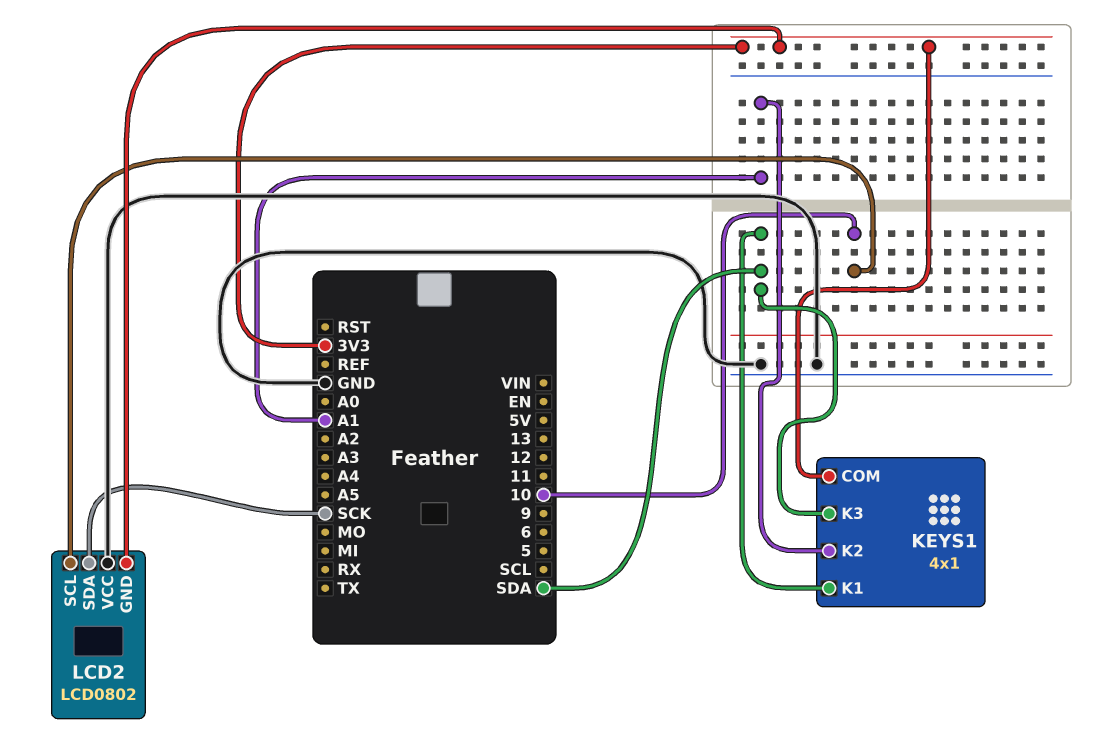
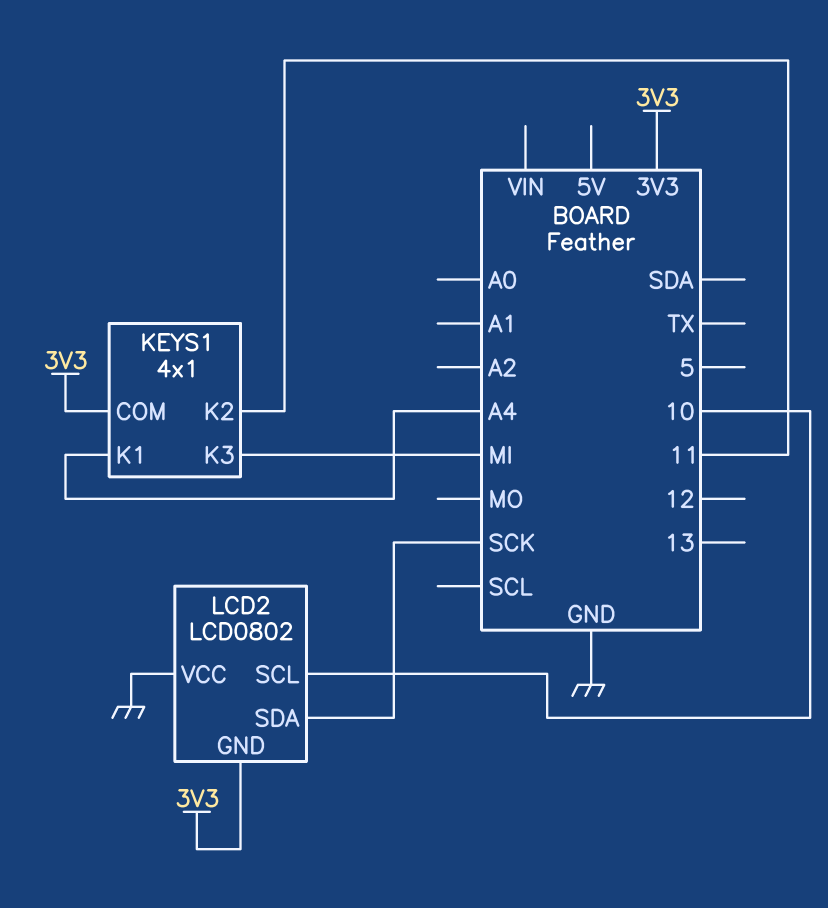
KEYS1 pin K1: SDA -> A4
KEYS1 pin K2: A1 -> 11
KEYS1 pin K3: SDA -> MI

